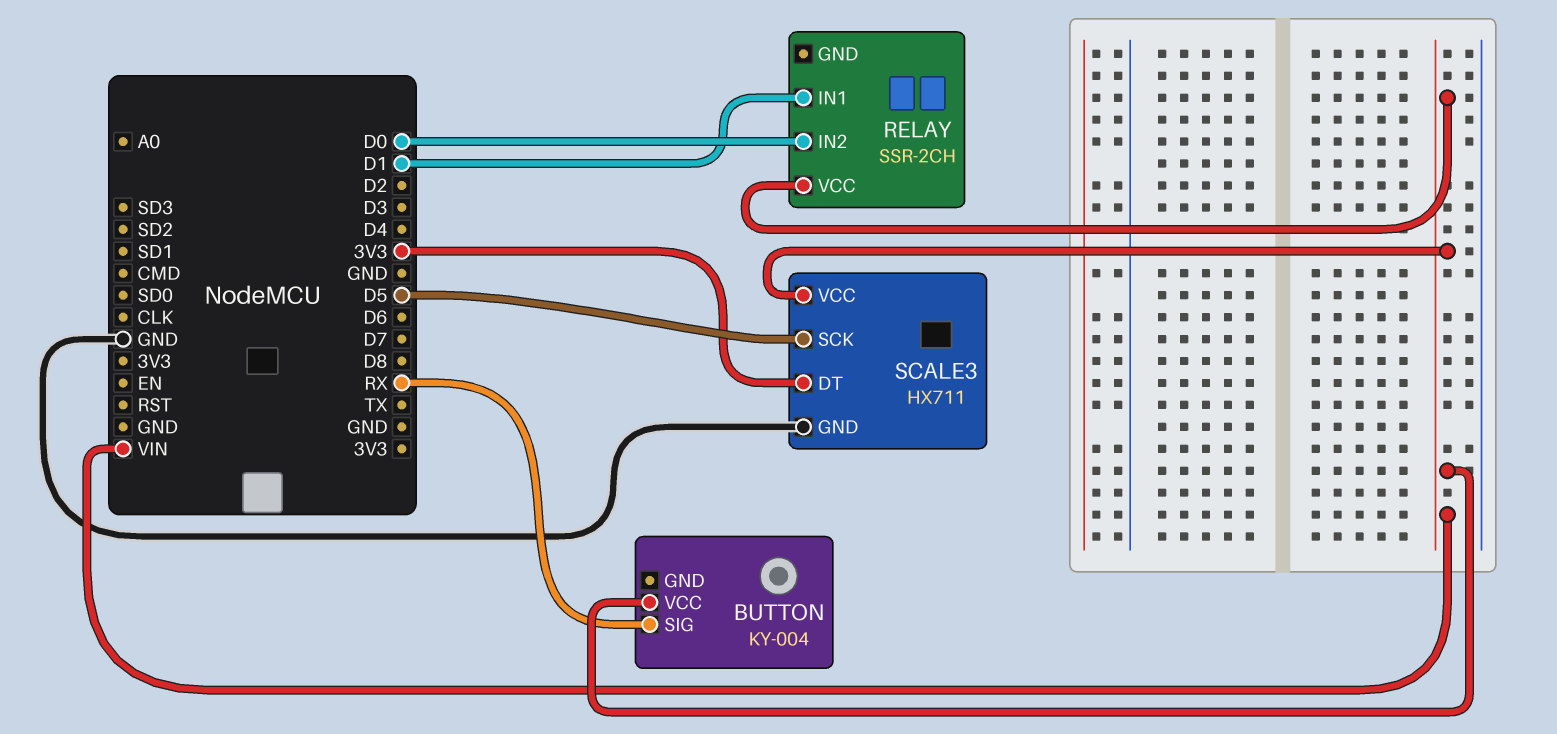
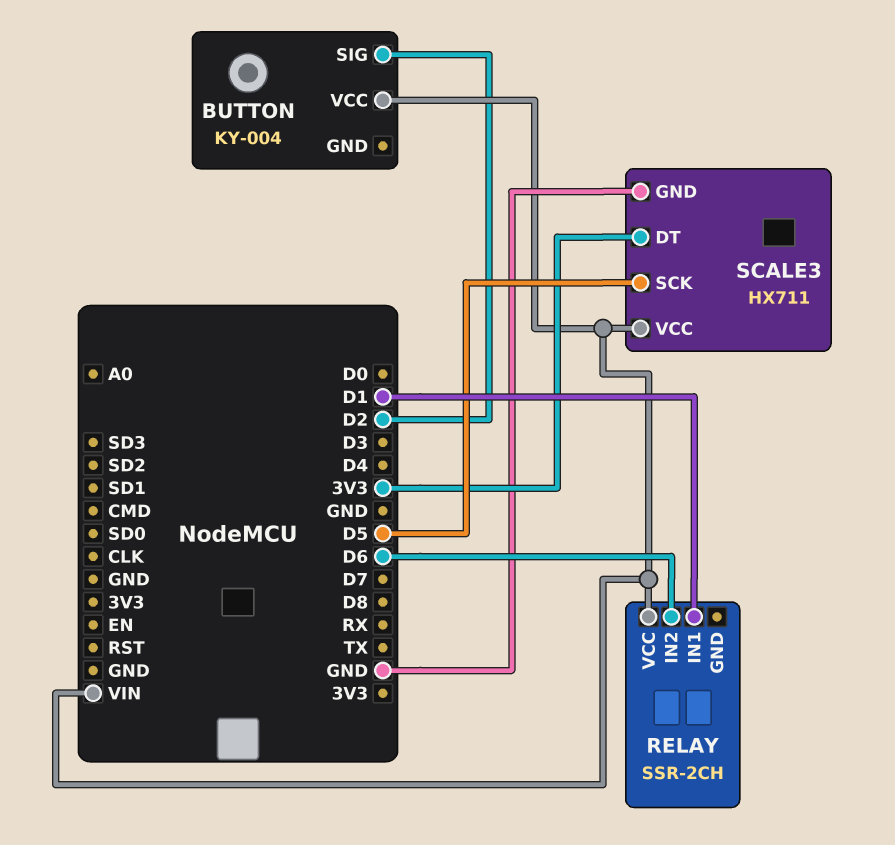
BUTTON pin SIG: RX -> D2
RELAY pin IN2: D0 -> D6

